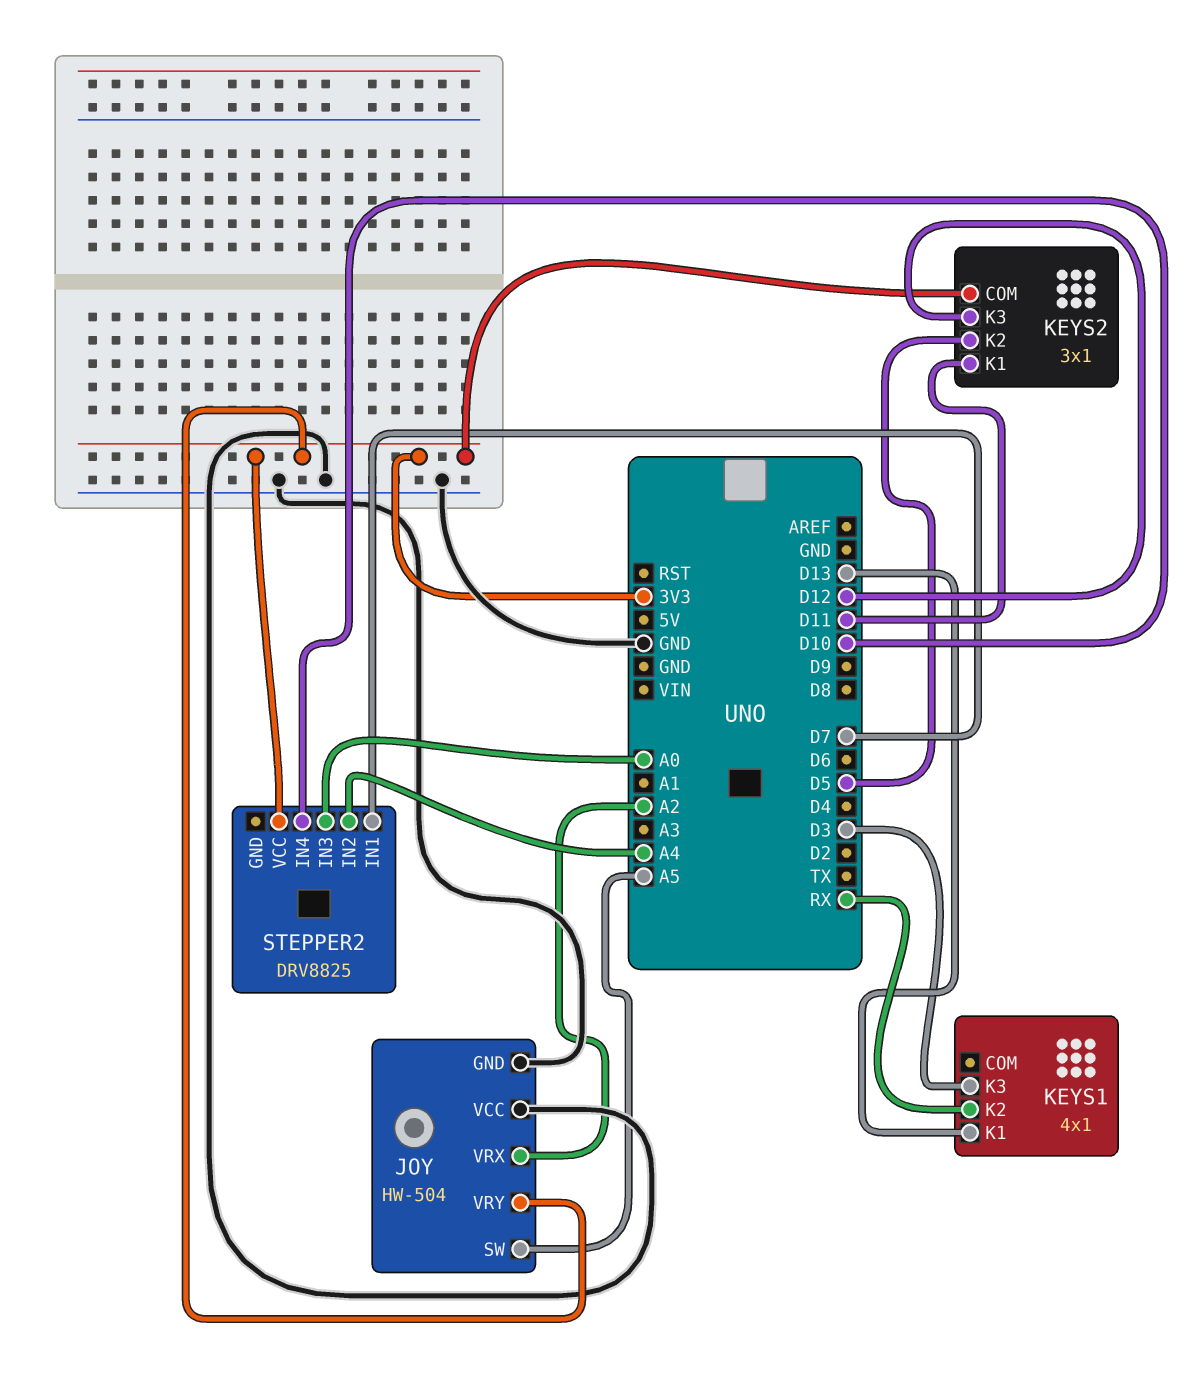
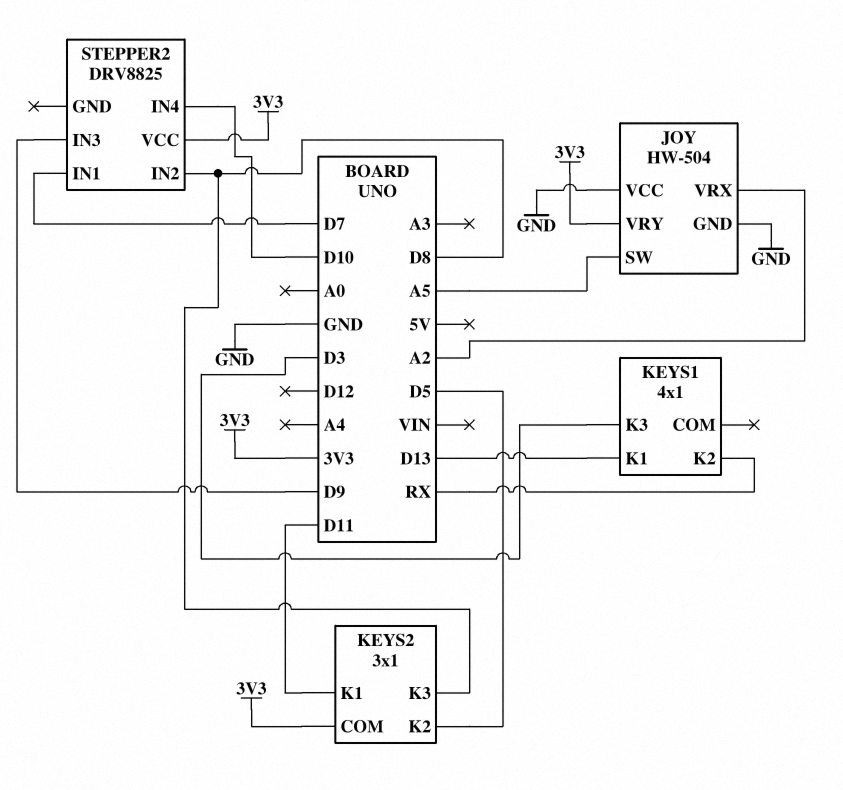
KEYS2 pin K3: D12 -> D8
STEPPER2 pin IN2: A4 -> D8
STEPPER2 pin IN3: A0 -> D9

